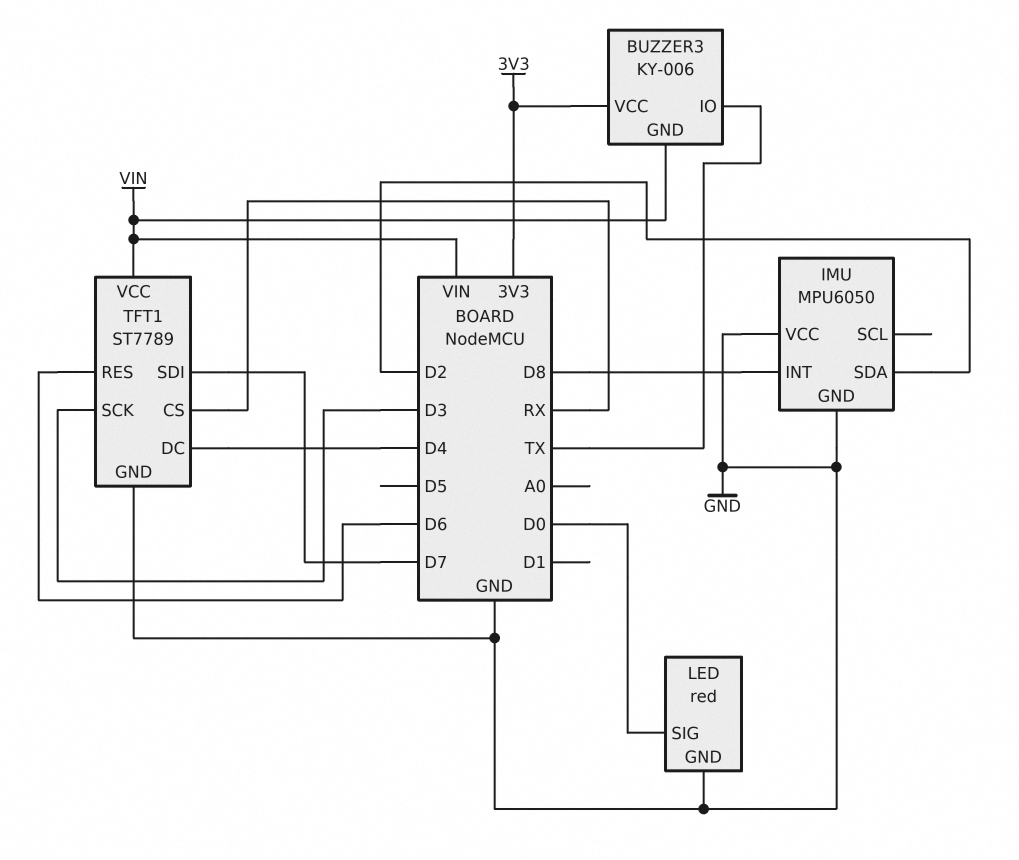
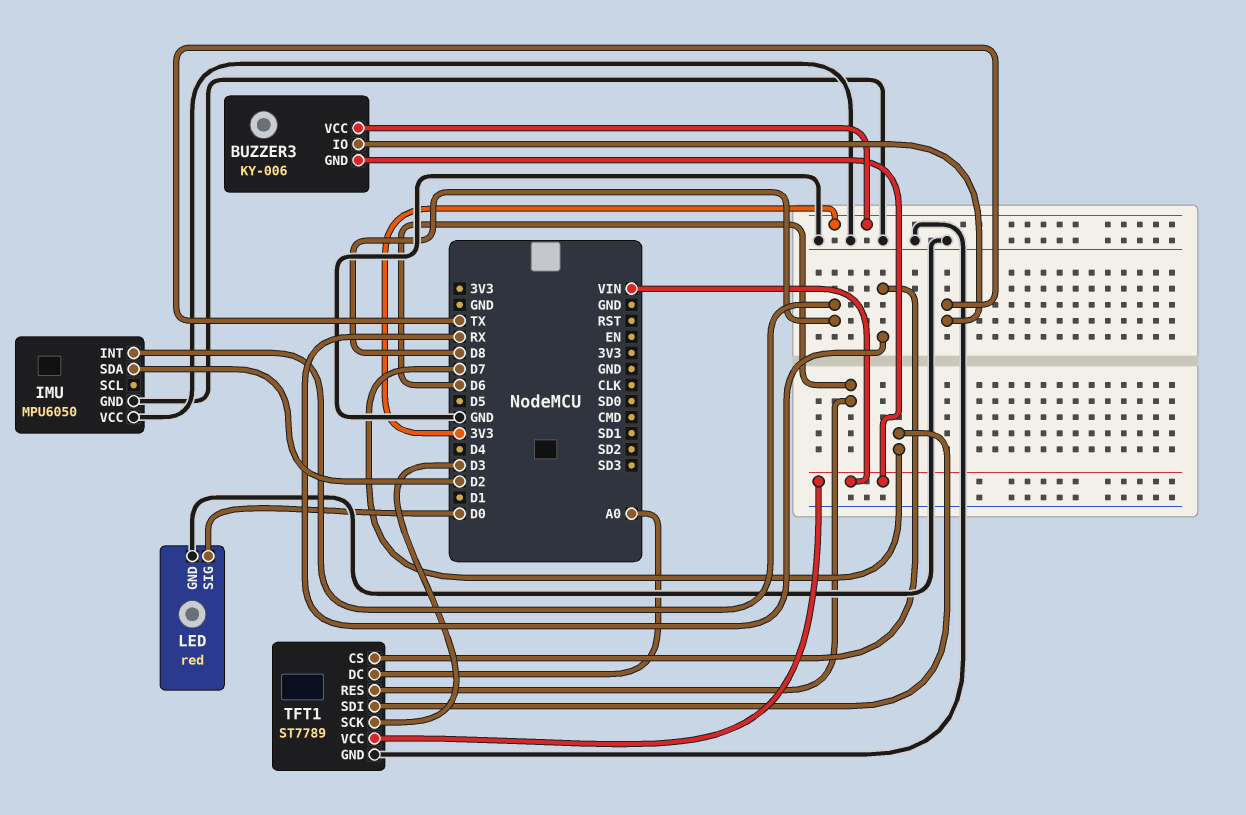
TFT1 pin DC: D4 -> A0

